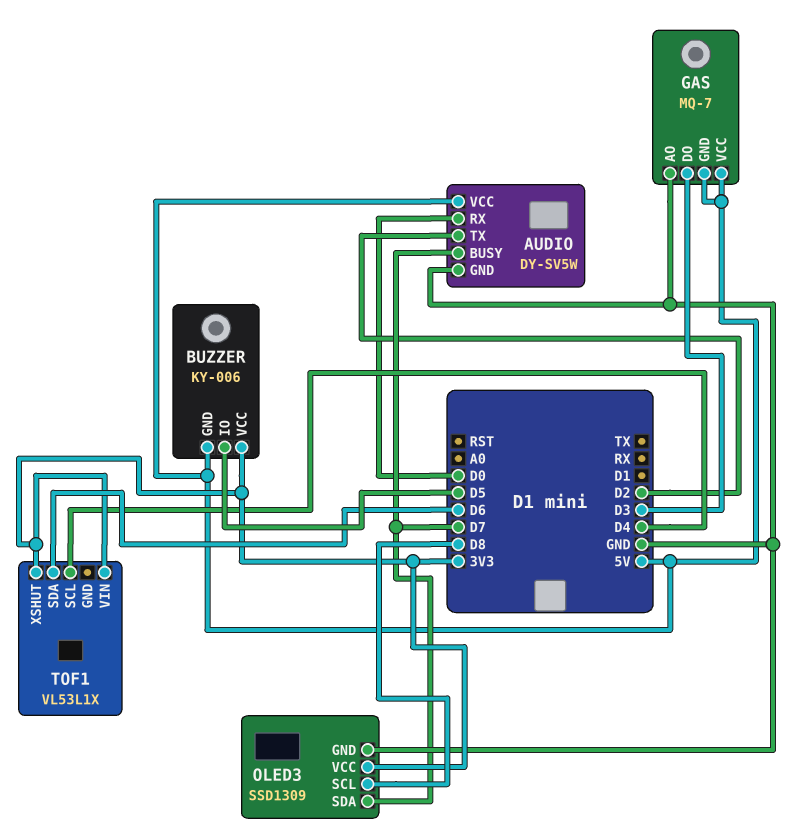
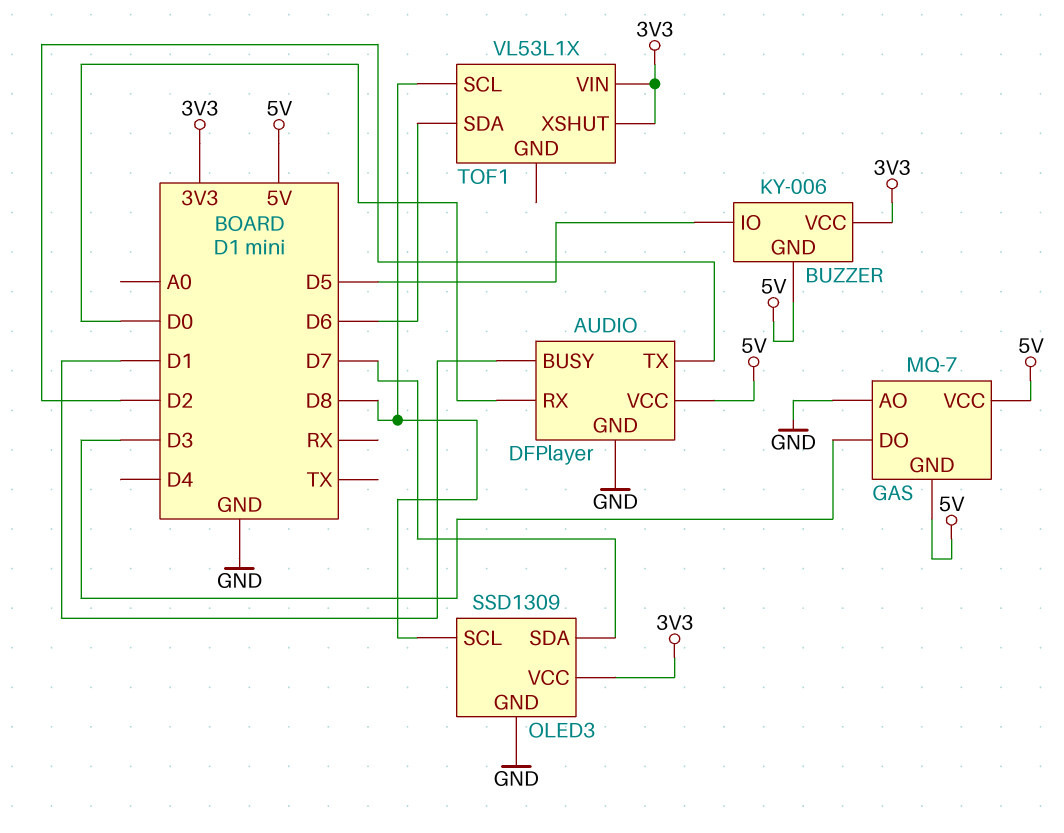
AUDIO: DY-SV5W -> DFPlayer
AUDIO pin BUSY: D7 -> D1
TOF1 pin SCL: D4 -> D8

